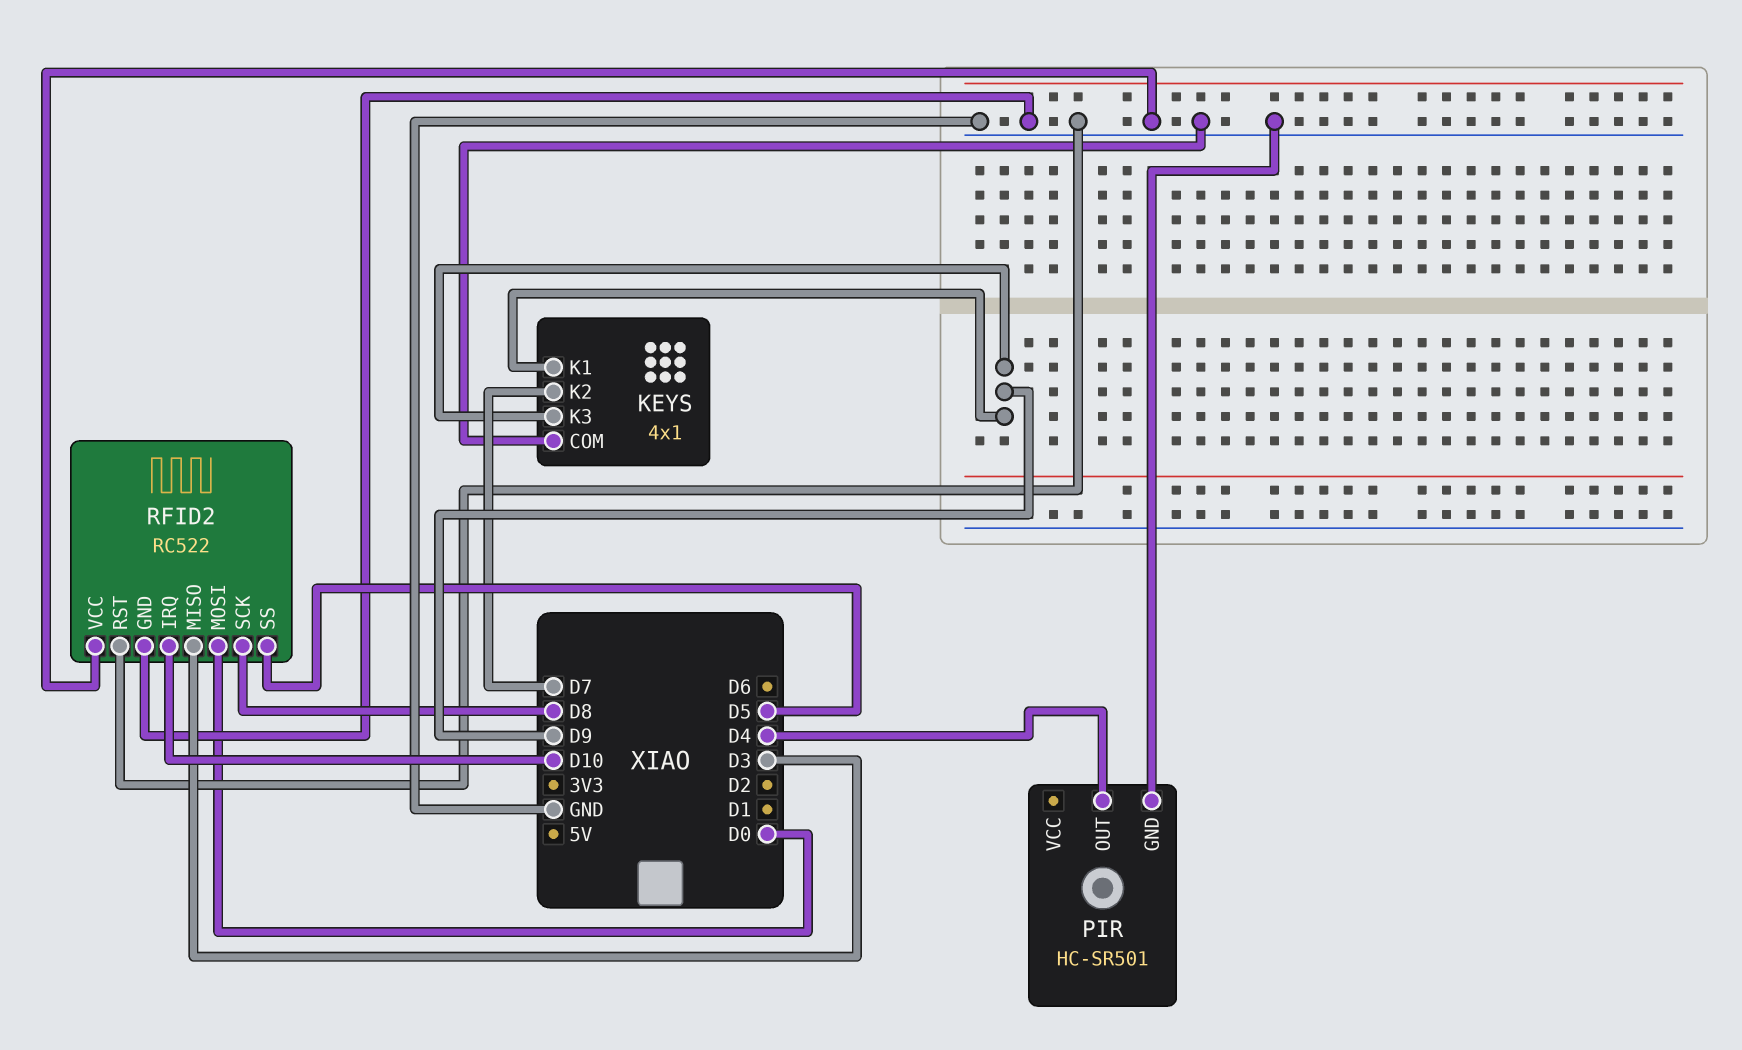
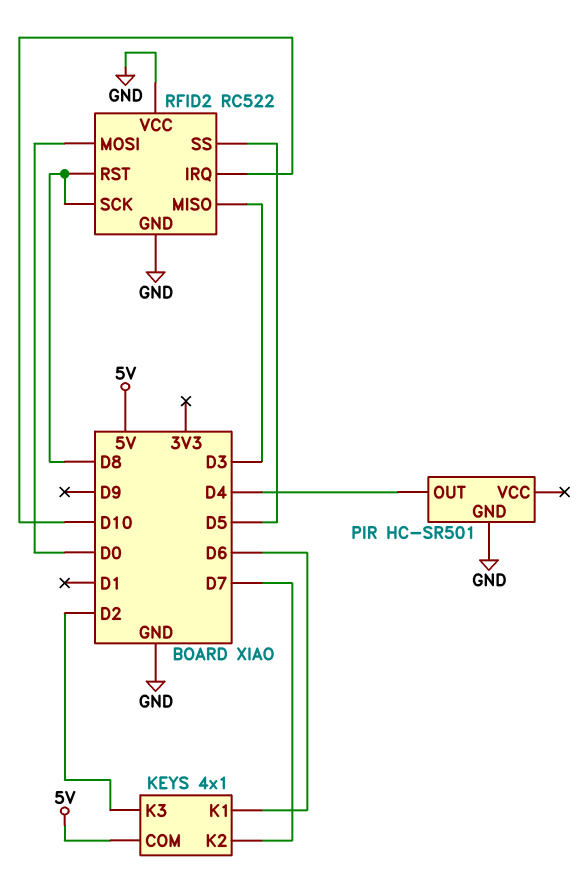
KEYS pin COM: GND -> 5V
KEYS pin K1: D9 -> D6
KEYS pin K3: D9 -> D2
RFID2 pin RST: GND -> D8

